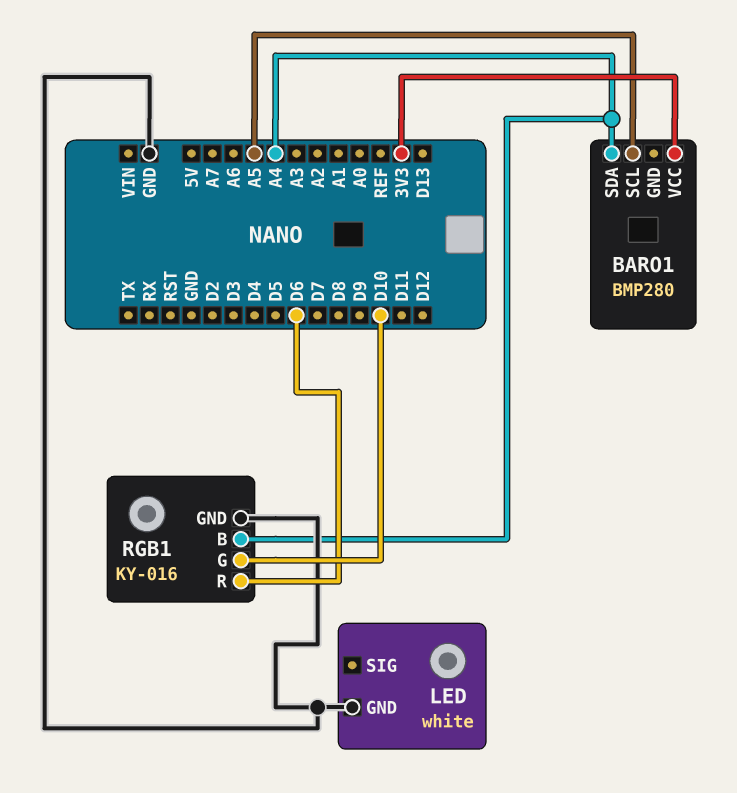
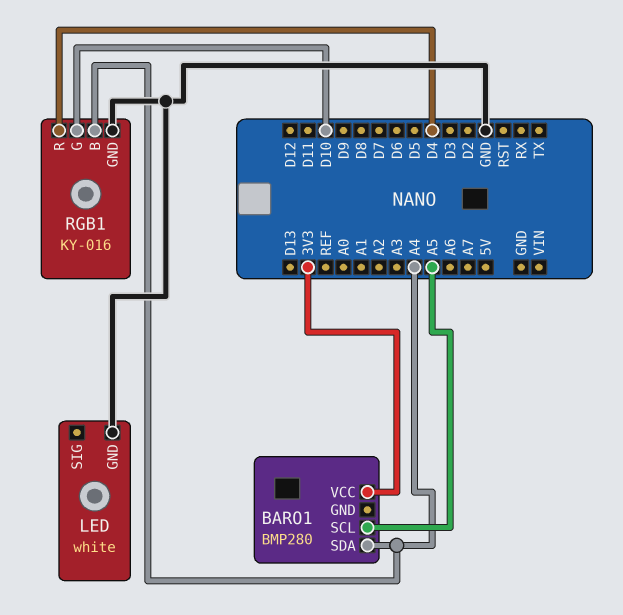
RGB1 pin R: D6 -> D4

